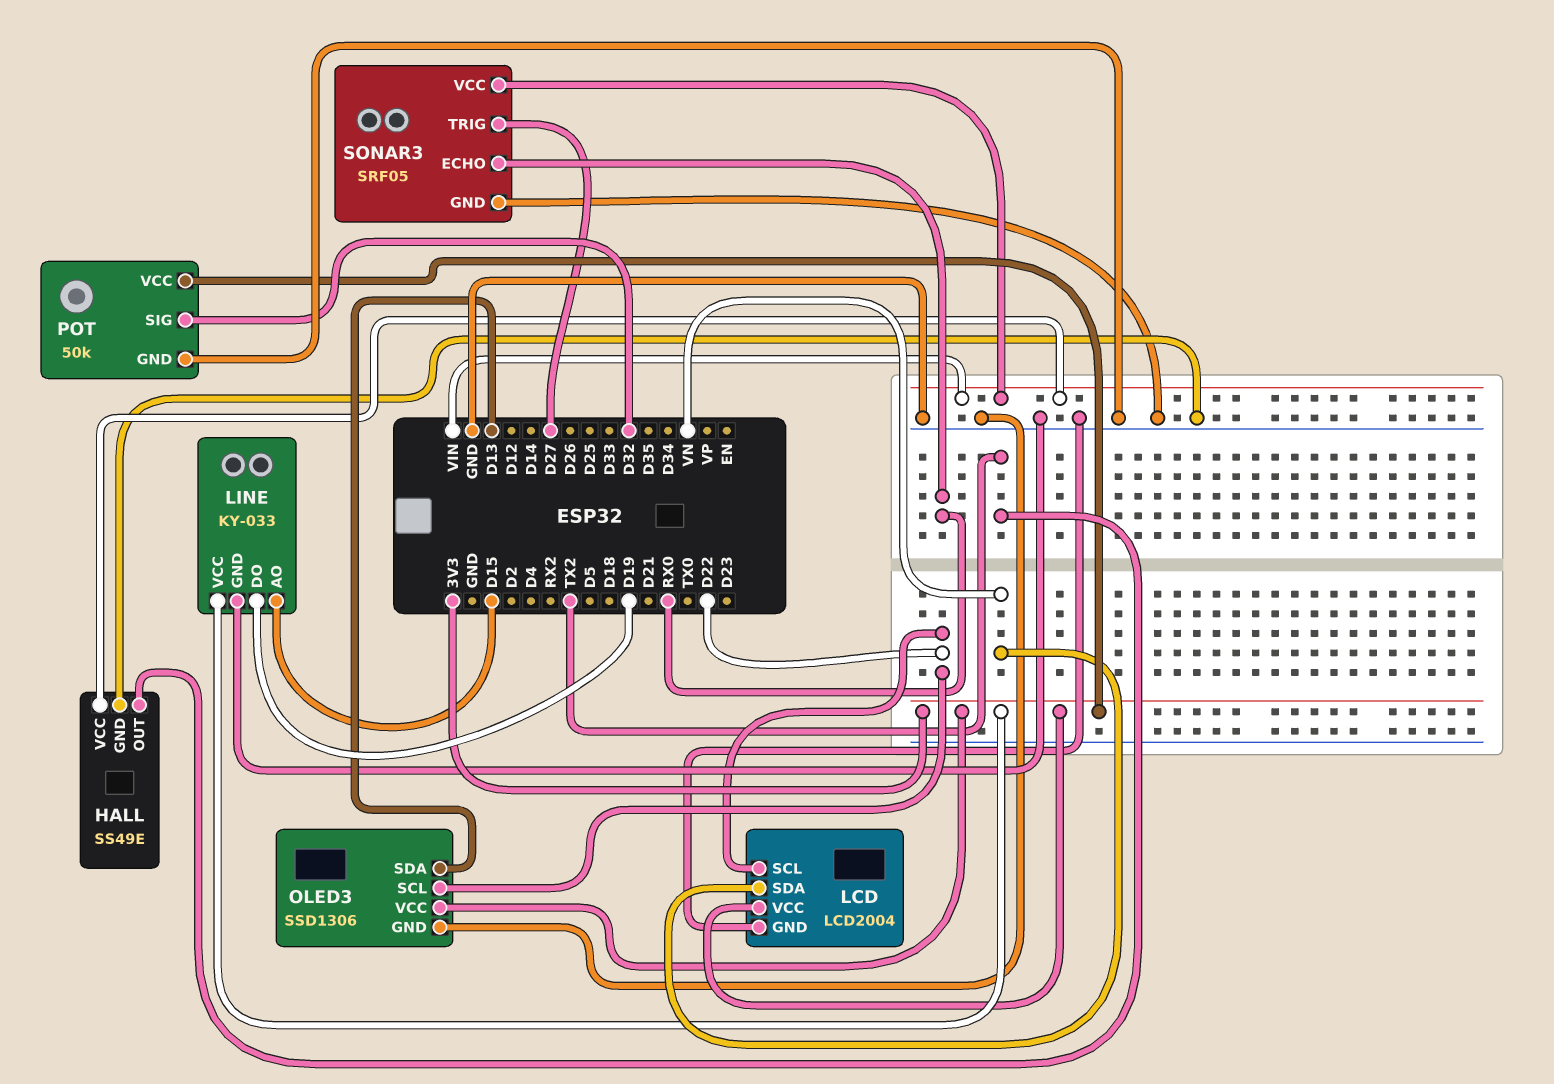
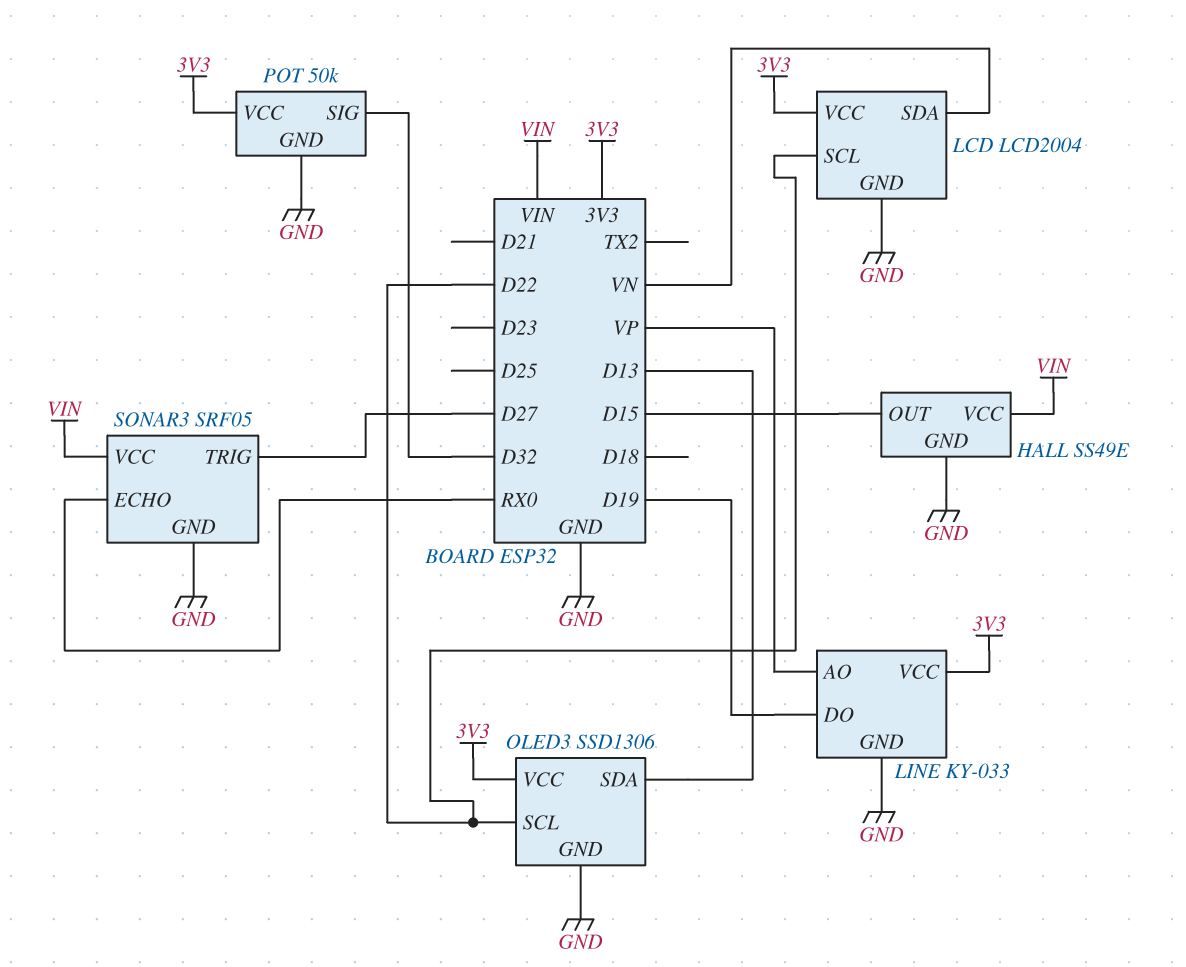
HALL pin OUT: TX2 -> D15
LINE pin AO: D15 -> VP

